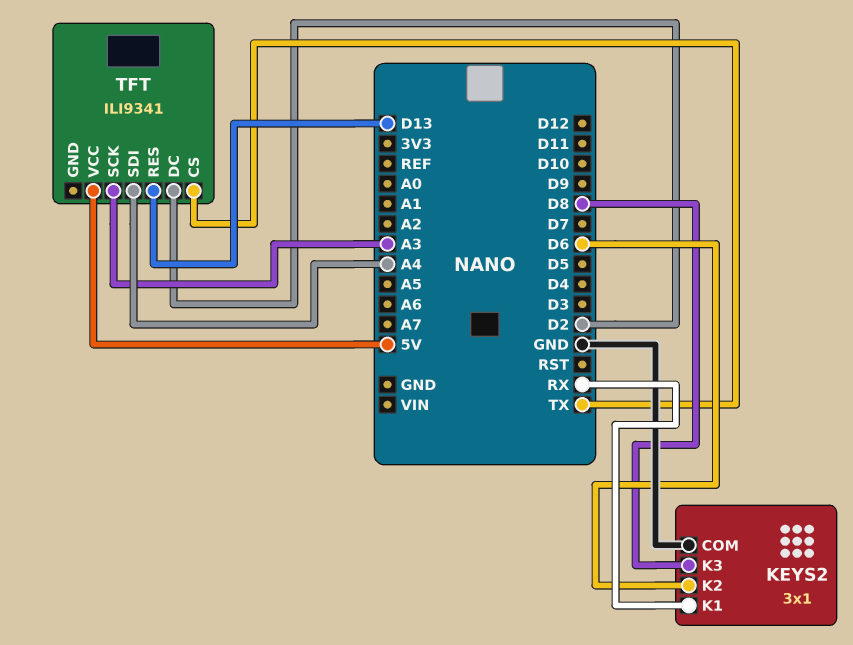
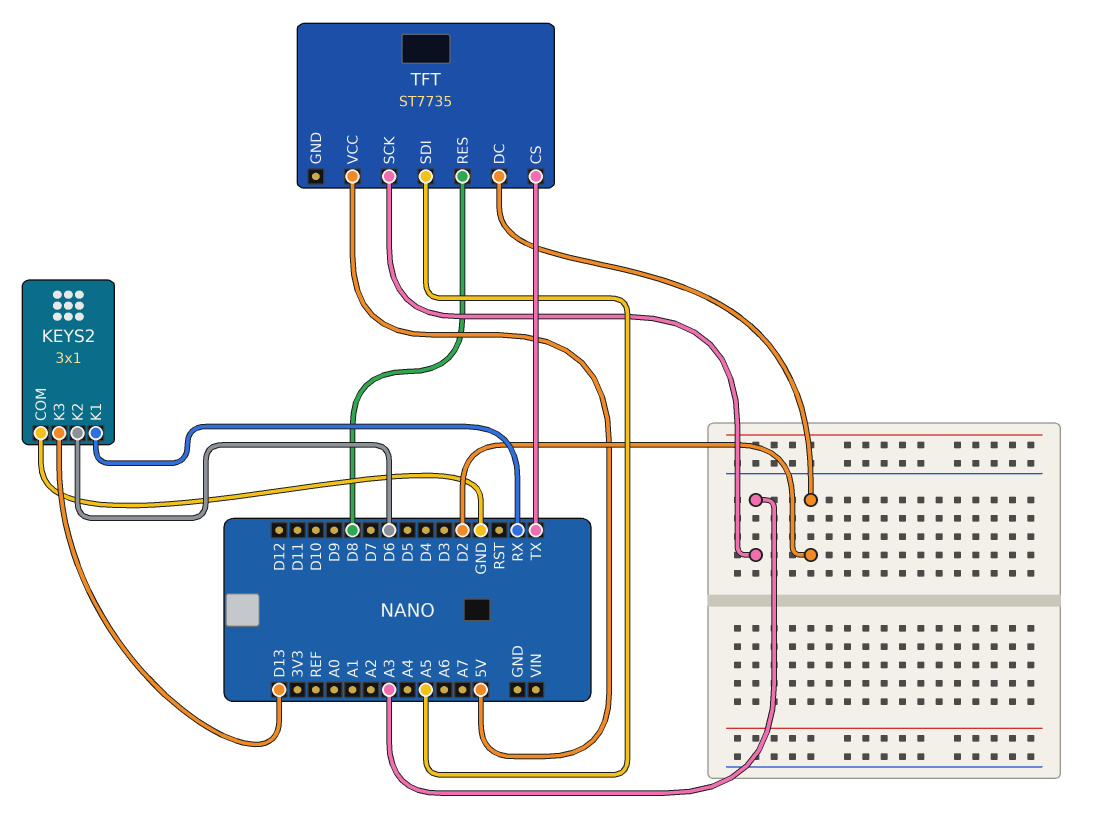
KEYS2 pin K3: D8 -> D13
TFT: ILI9341 -> ST7735
TFT pin RES: D13 -> D8
TFT pin SDI: A4 -> A5

